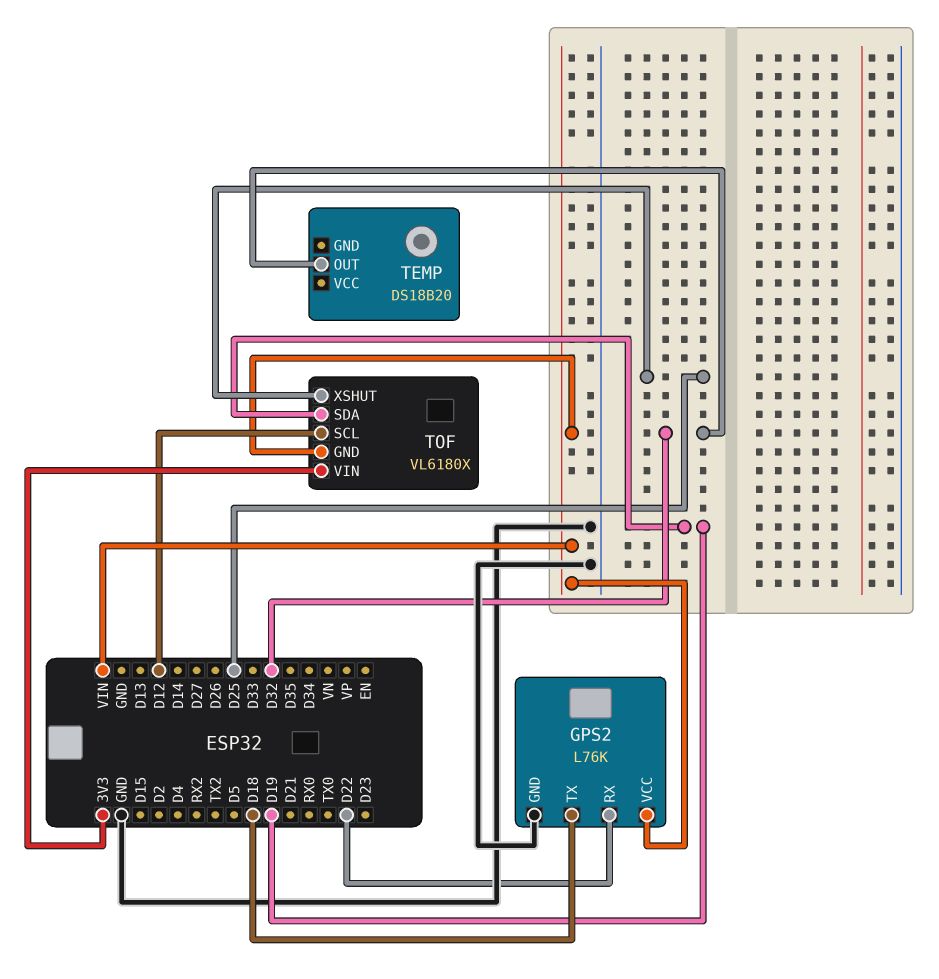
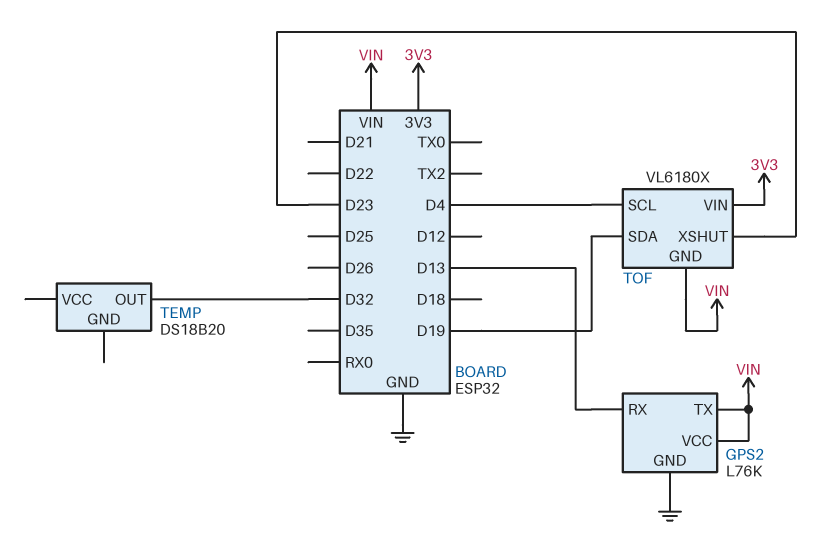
GPS2 pin RX: D22 -> D13
GPS2 pin TX: D18 -> VIN
TOF pin SCL: D12 -> D4
TOF pin XSHUT: D25 -> D23

